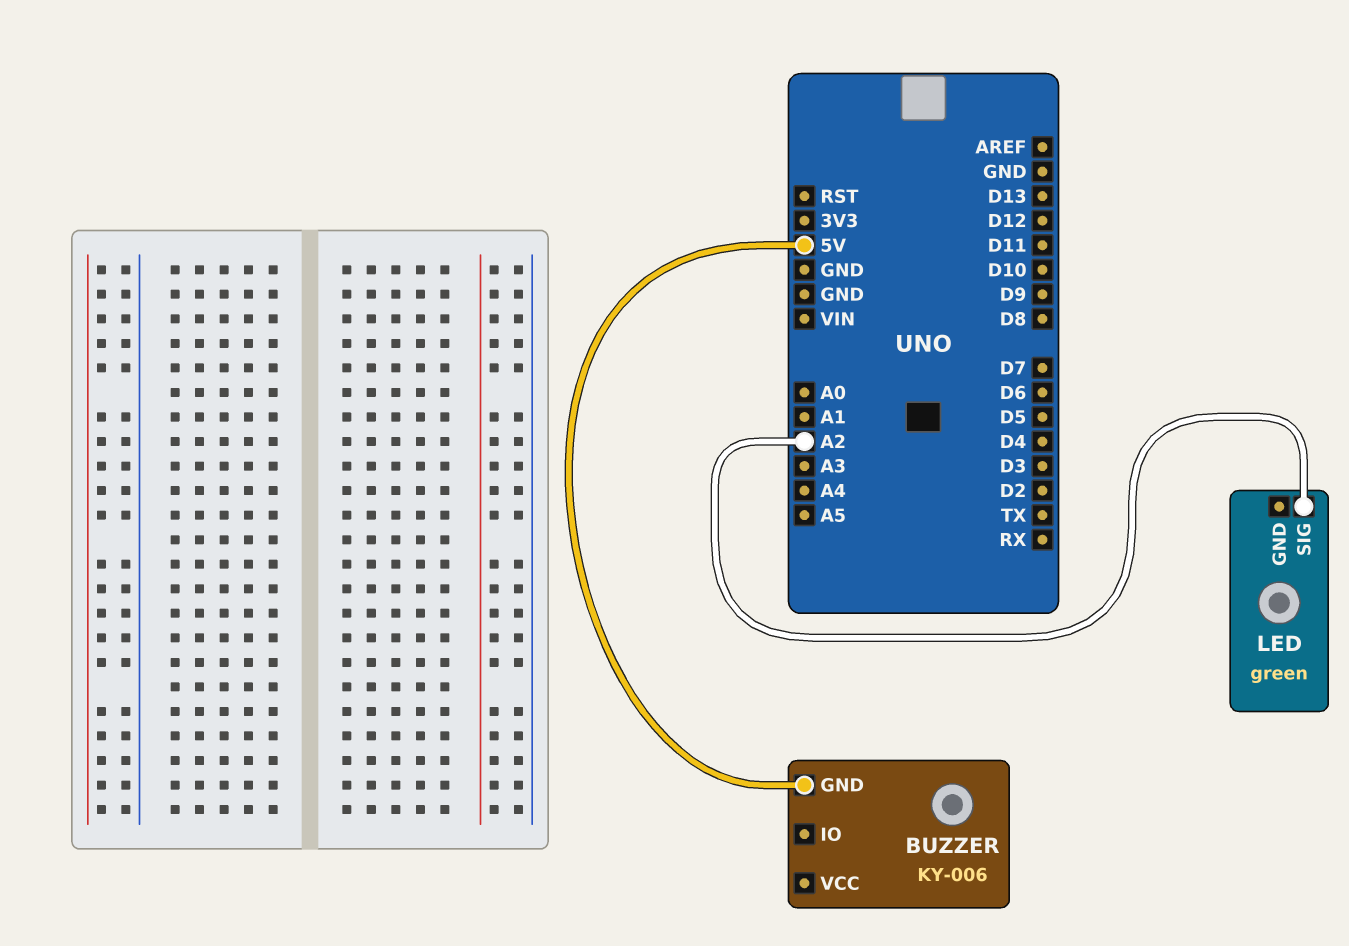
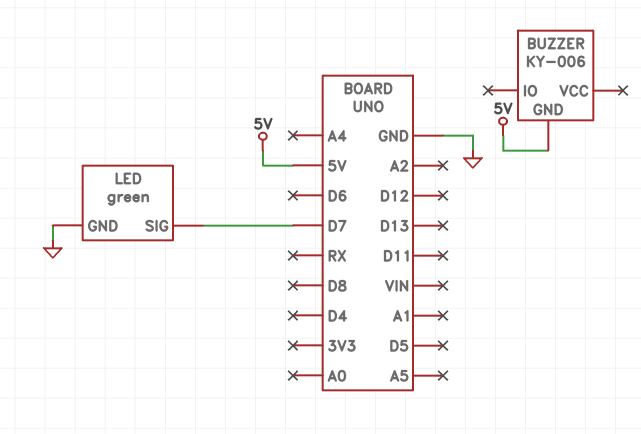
LED pin GND: none -> GND
LED pin SIG: A2 -> D7

